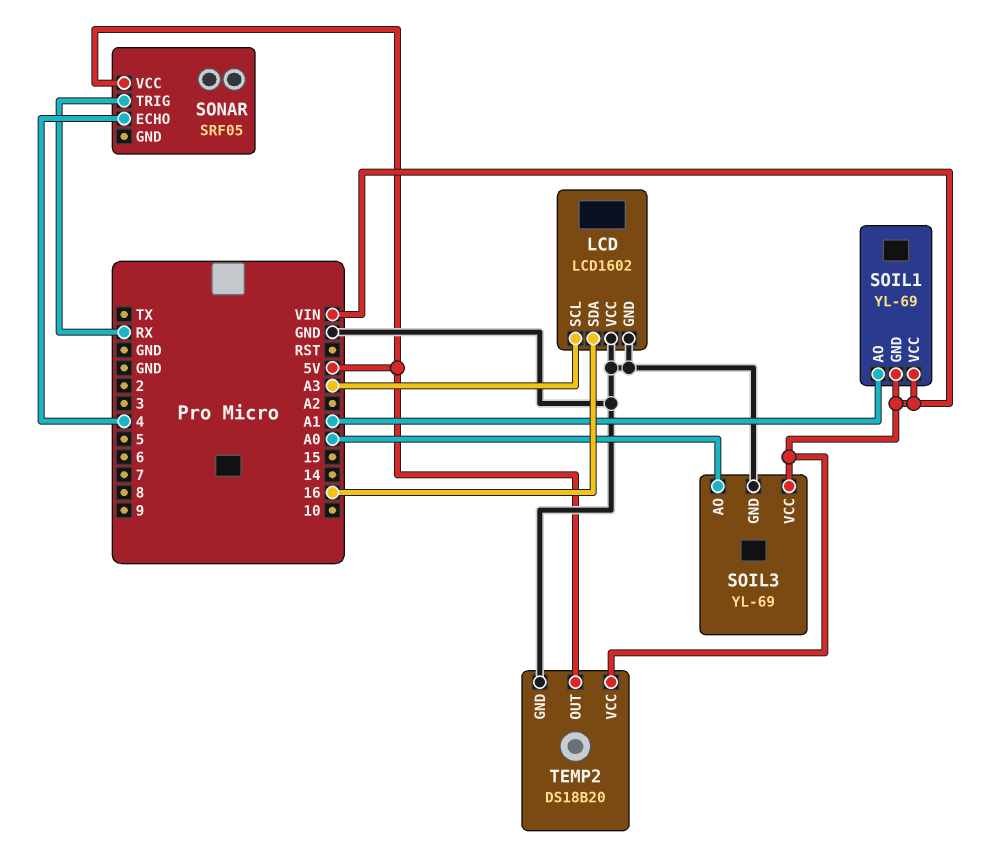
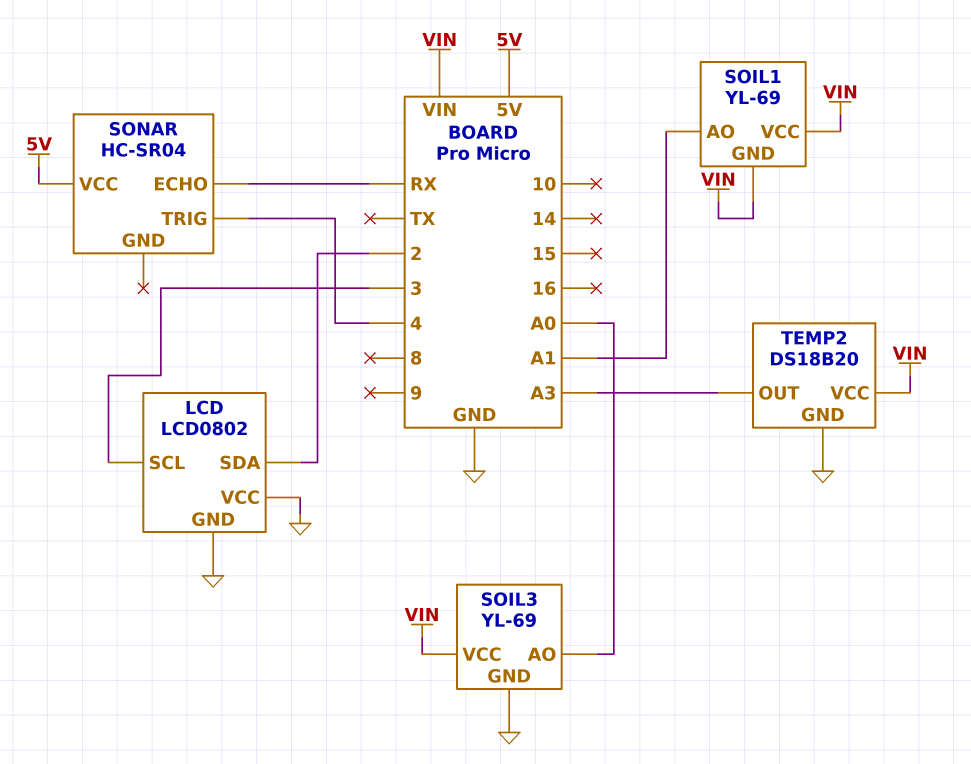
LCD: LCD1602 -> LCD0802
LCD pin SCL: A3 -> 3
LCD pin SDA: 16 -> 2
SONAR: SRF05 -> HC-SR04
SONAR pin ECHO: 4 -> RX
SONAR pin TRIG: RX -> 4
TEMP2 pin OUT: 5V -> A3

